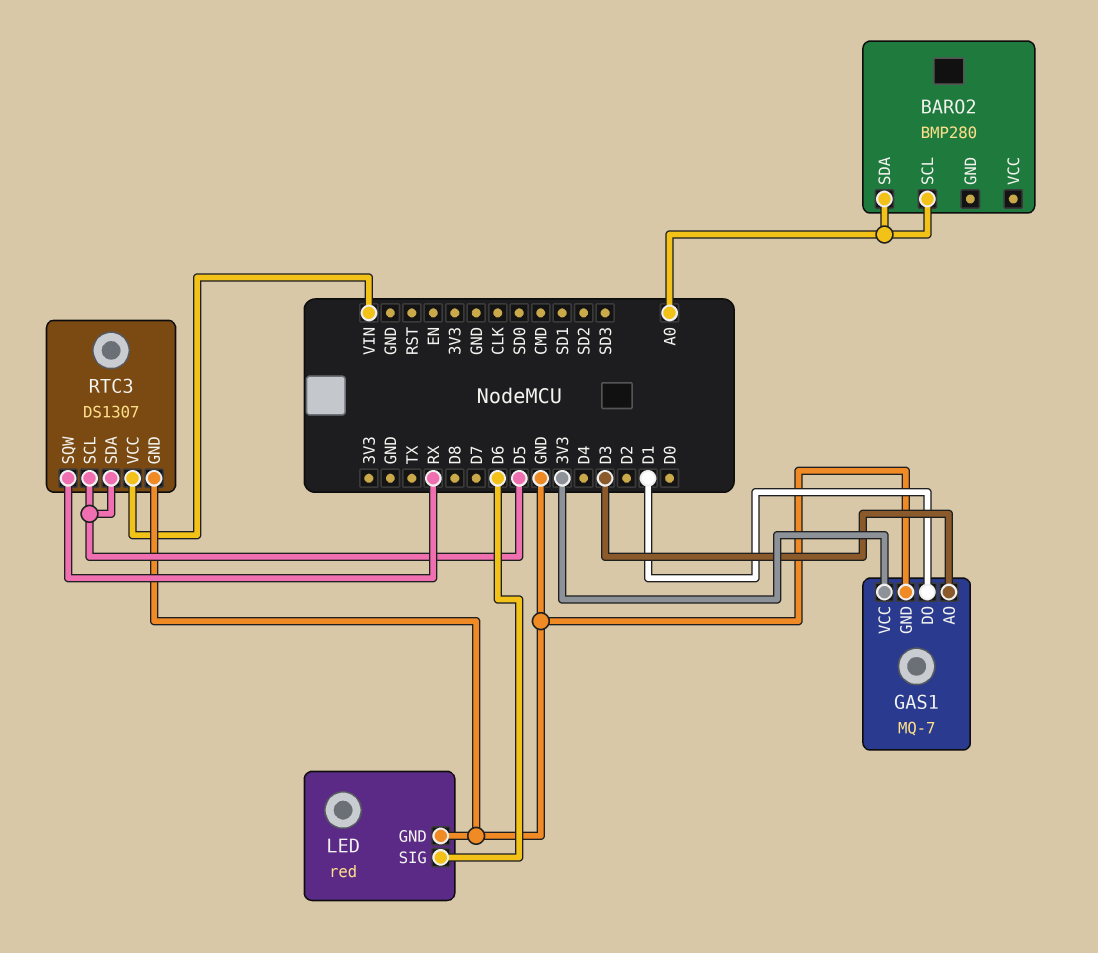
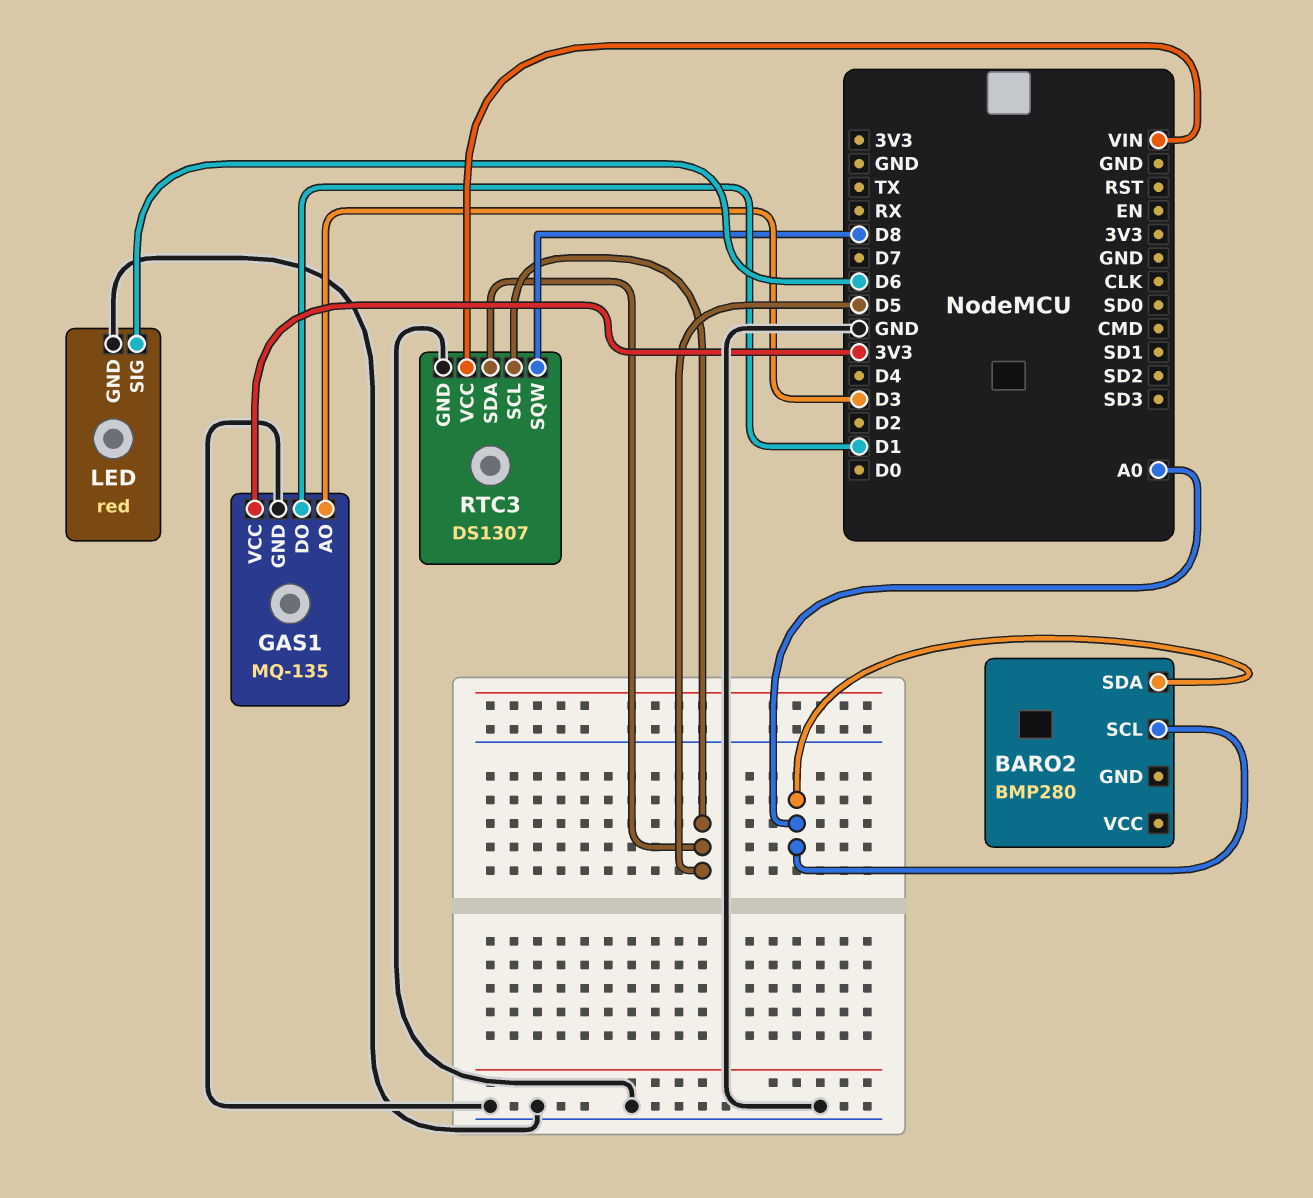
GAS1: MQ-7 -> MQ-135
RTC3 pin SQW: RX -> D8

